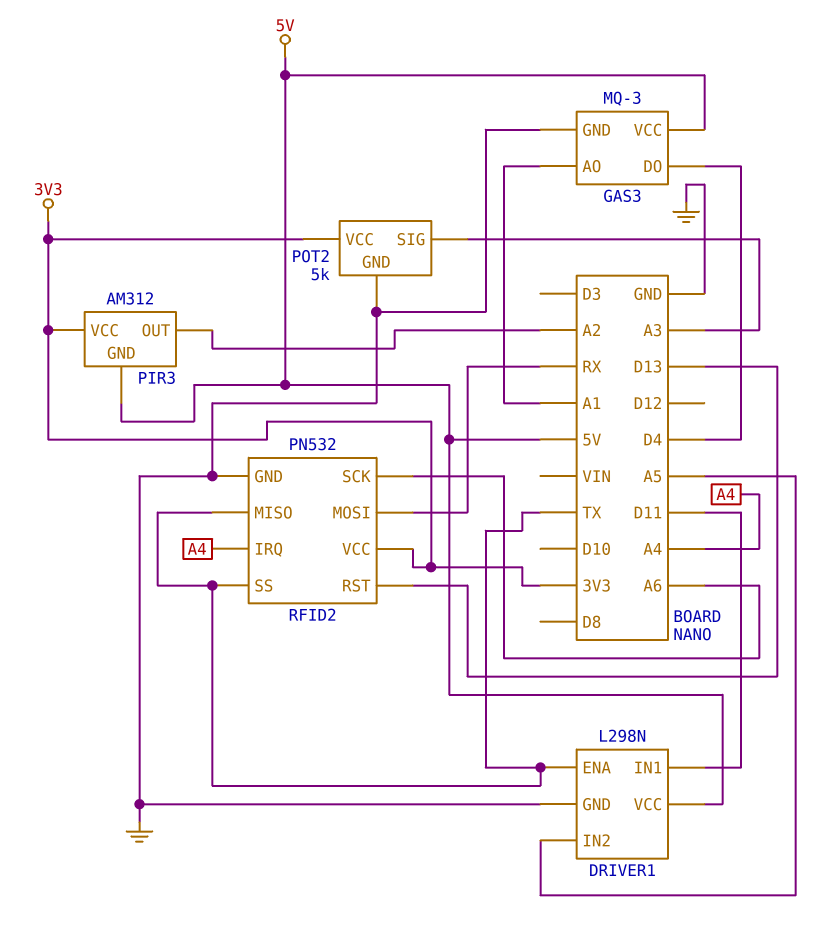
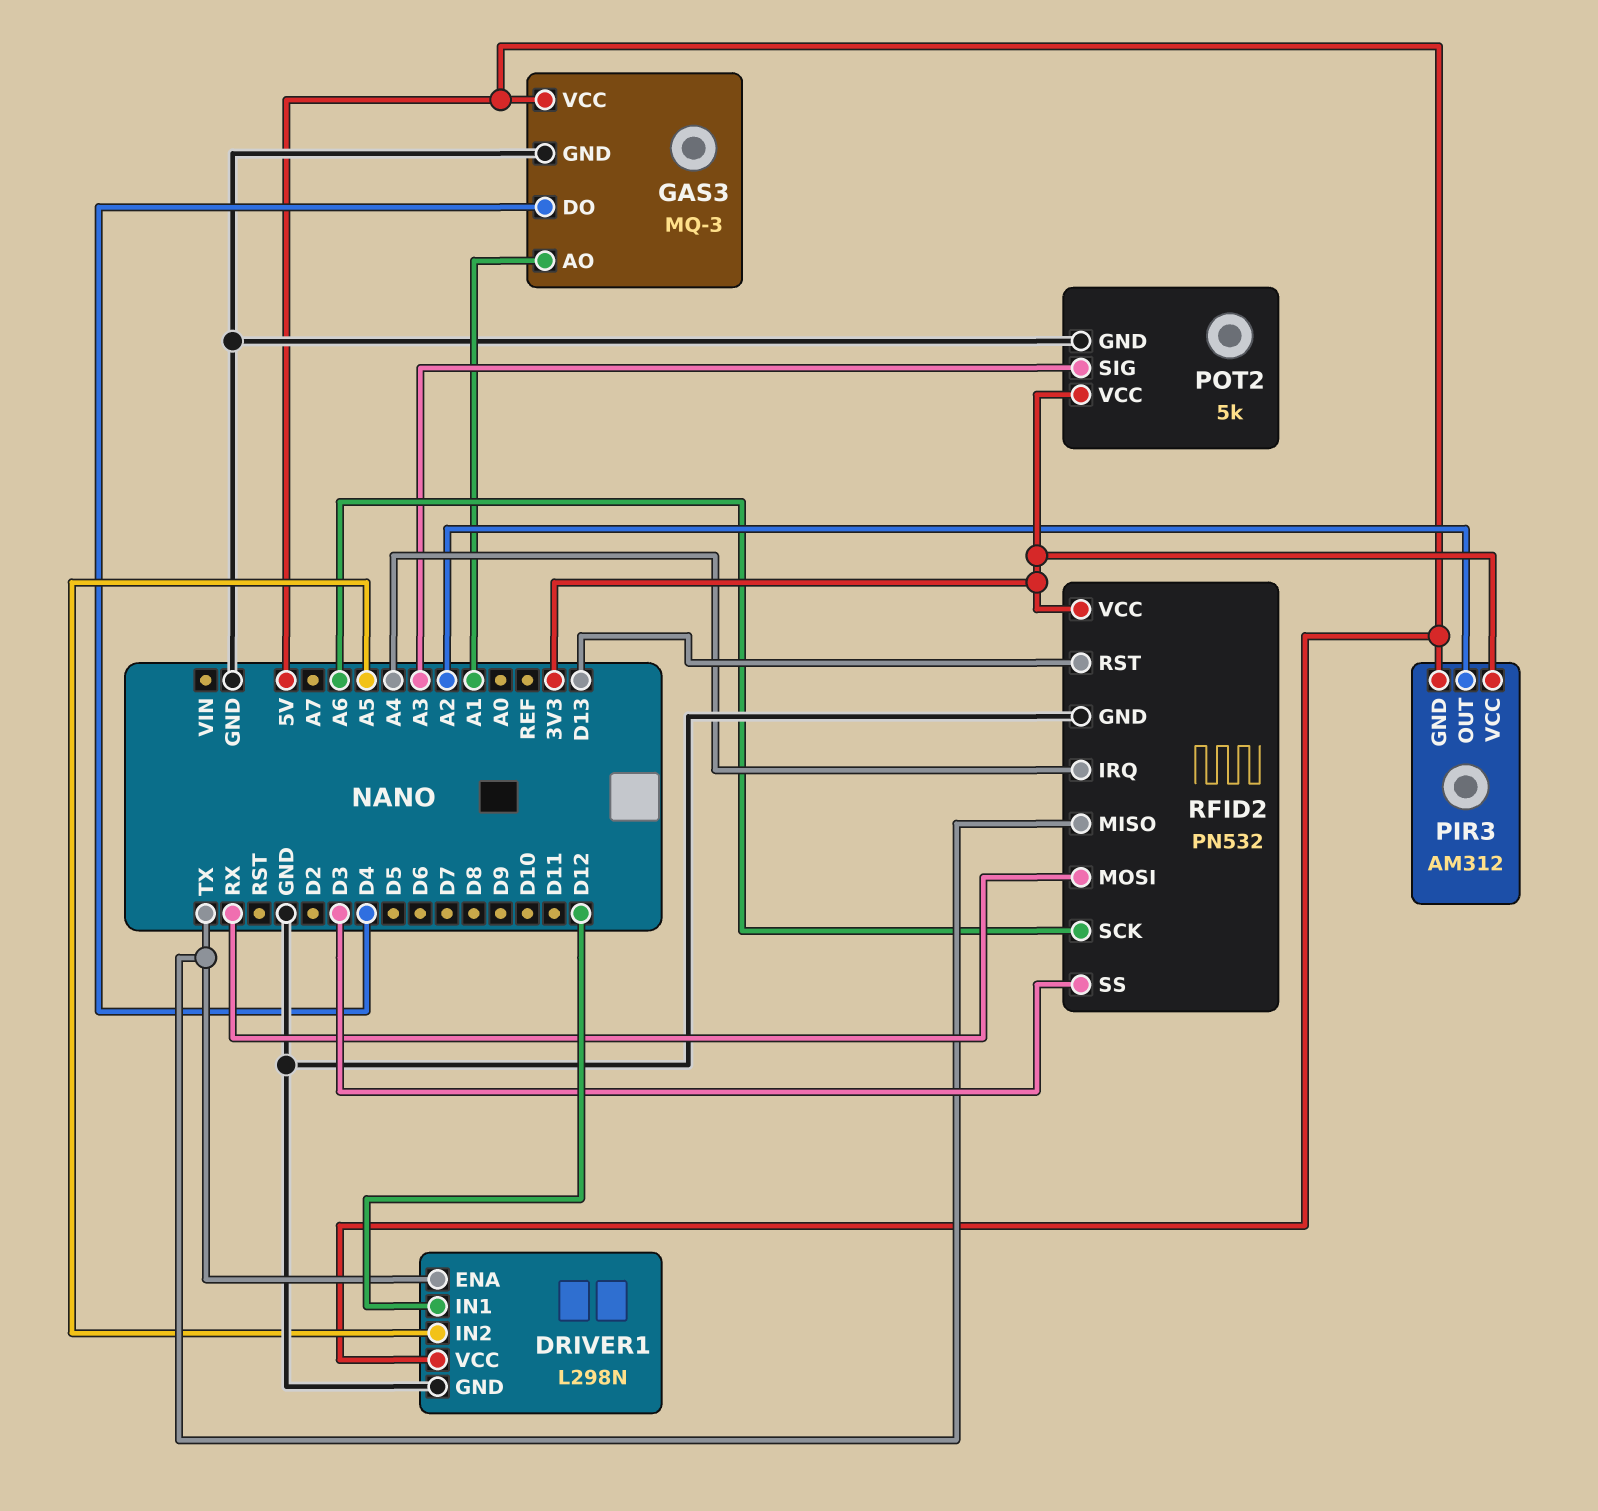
DRIVER1 pin IN1: D11 -> D12
RFID2 pin SS: TX -> D3

